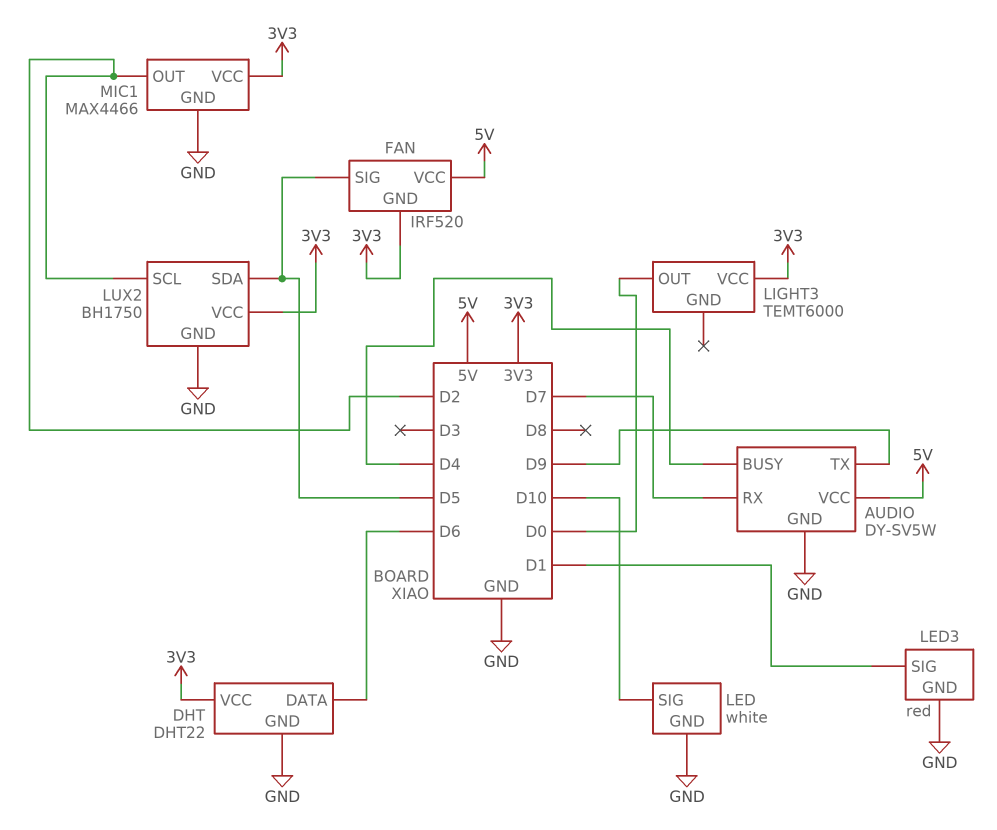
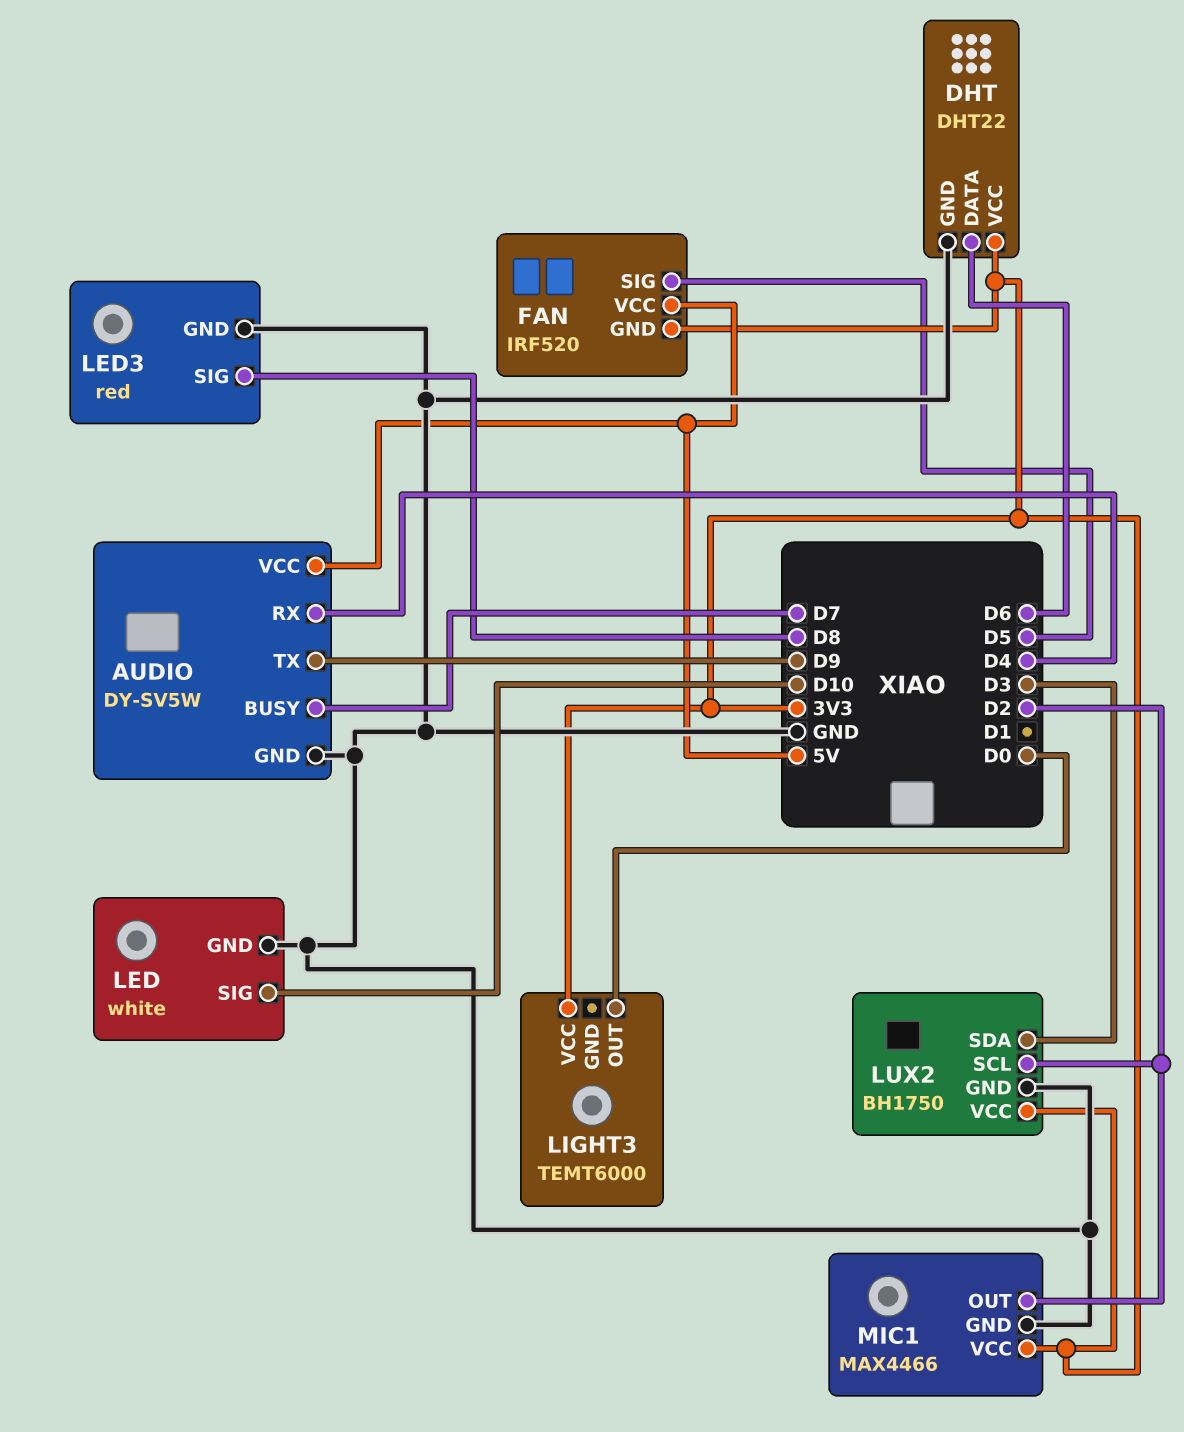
AUDIO pin BUSY: D4 -> D7
AUDIO pin RX: D7 -> D4
LED3 pin SIG: D1 -> D8
LUX2 pin SDA: D5 -> D3

